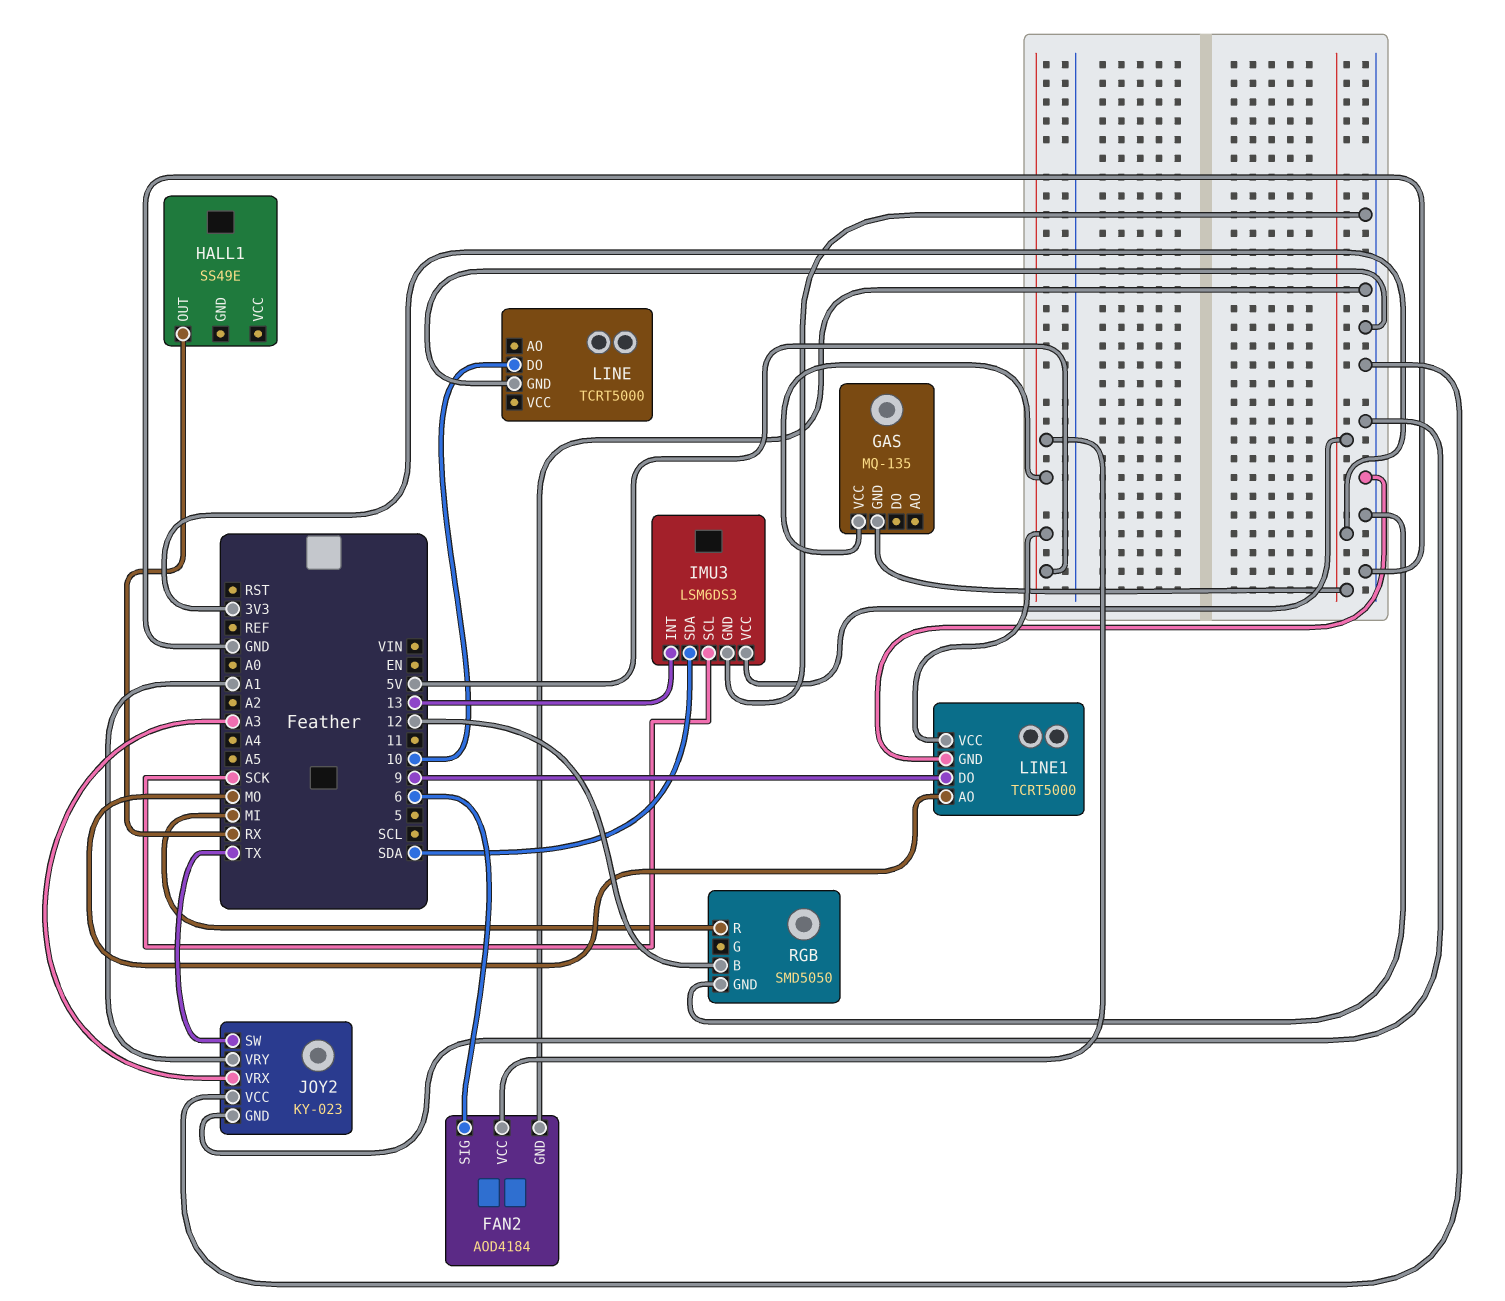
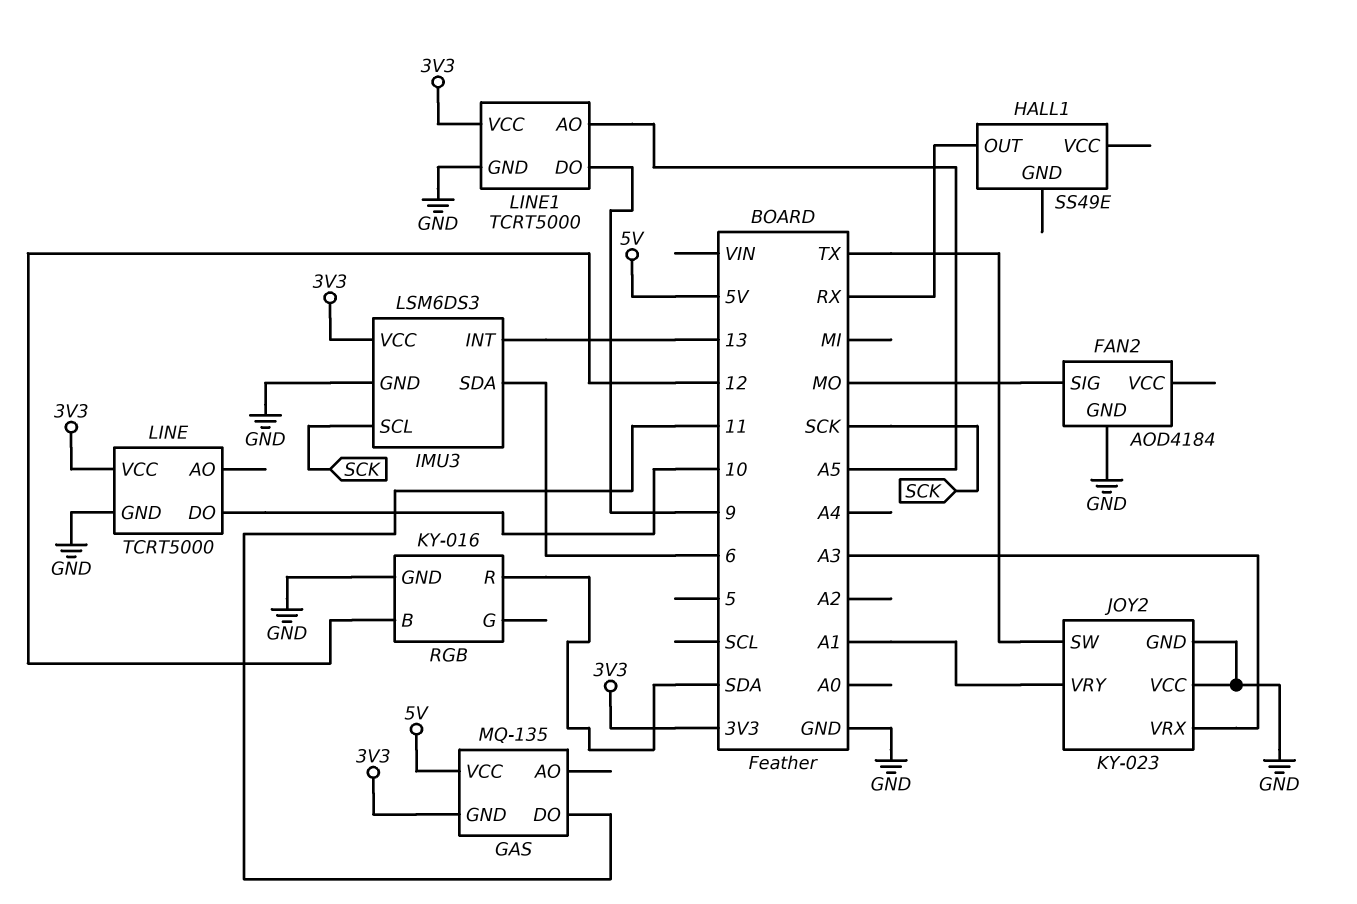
FAN2 pin SIG: 6 -> MO
FAN2 pin VCC: 5V -> none
GAS pin DO: none -> 11
IMU3 pin SDA: SDA -> 6
LINE pin VCC: none -> 3V3
LINE1 pin AO: MO -> A5
LINE1 pin VCC: 5V -> 3V3
RGB: SMD5050 -> KY-016
RGB pin R: MI -> SDA

